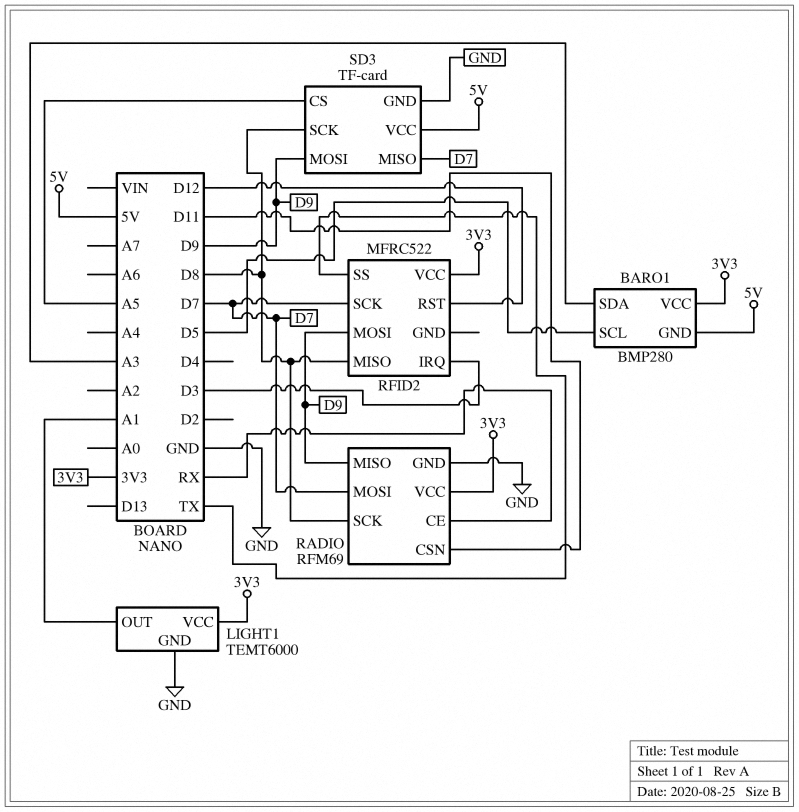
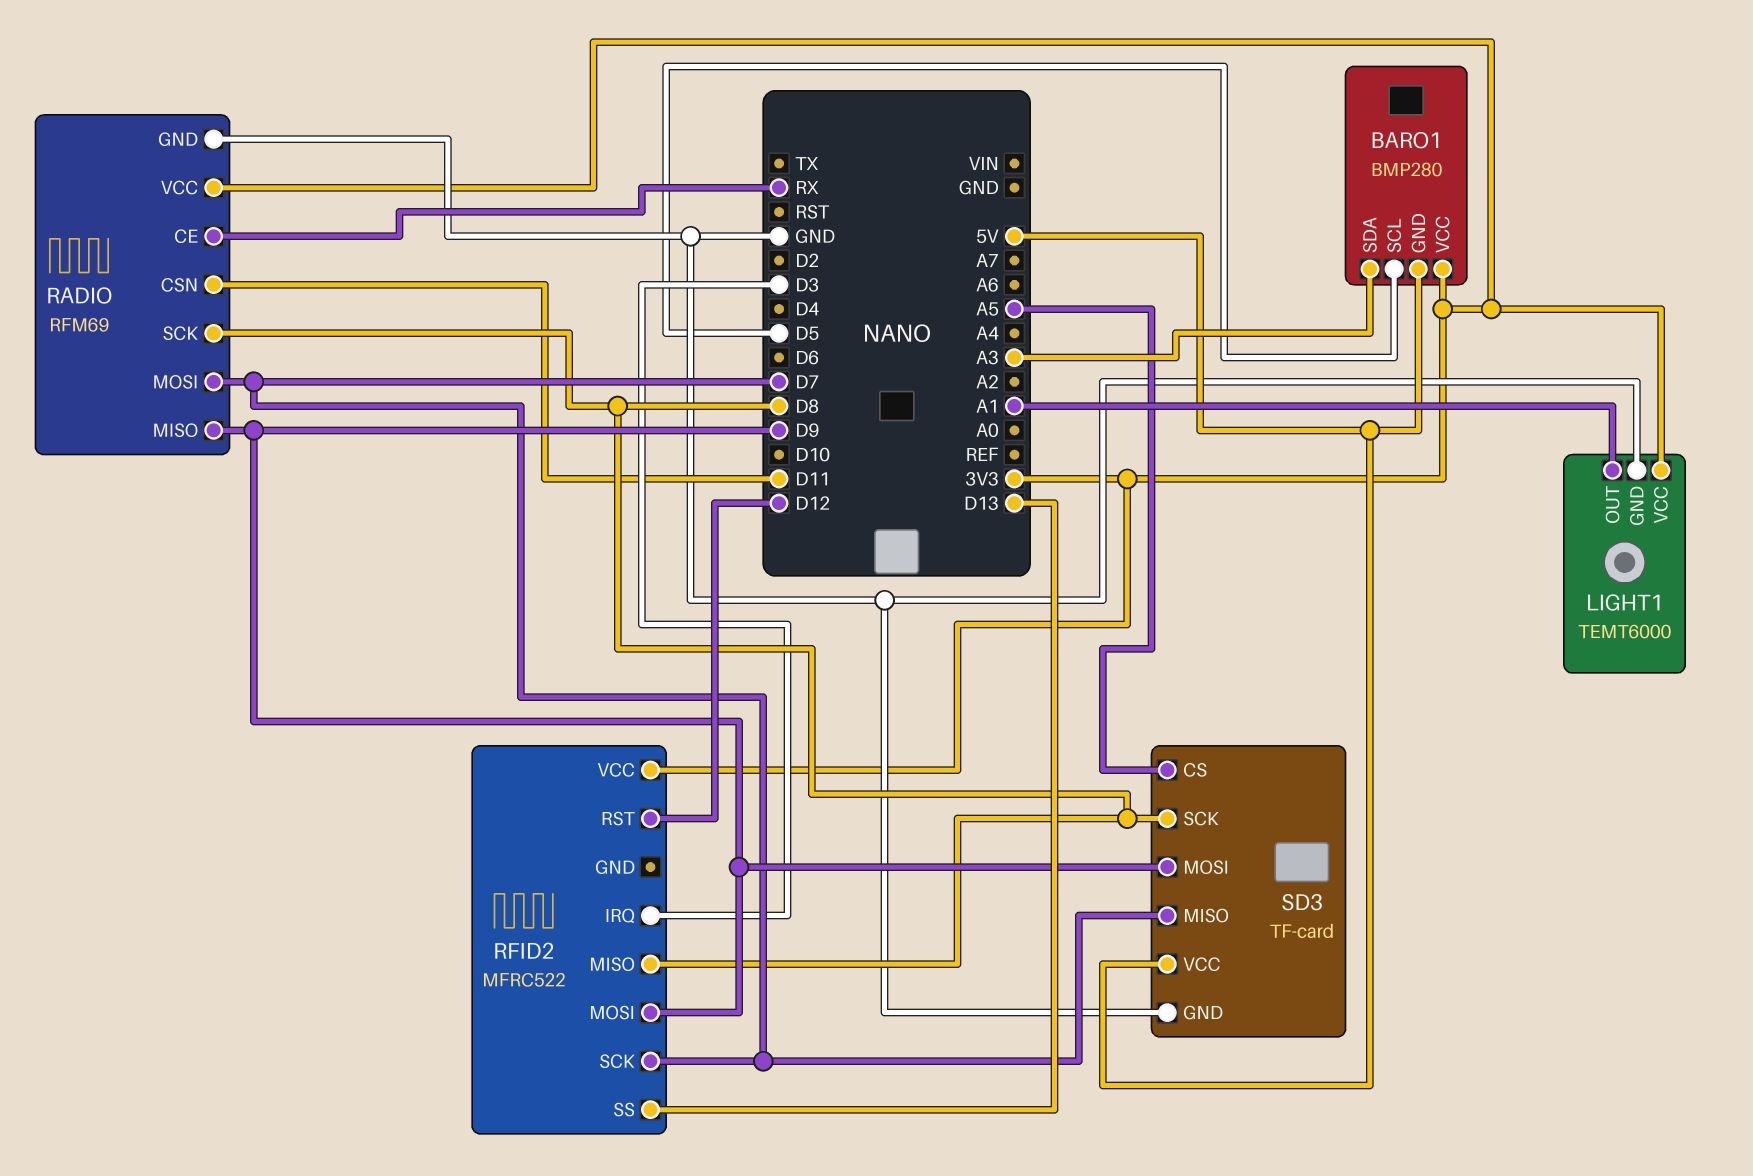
RFID2 pin SS: TX -> D13

